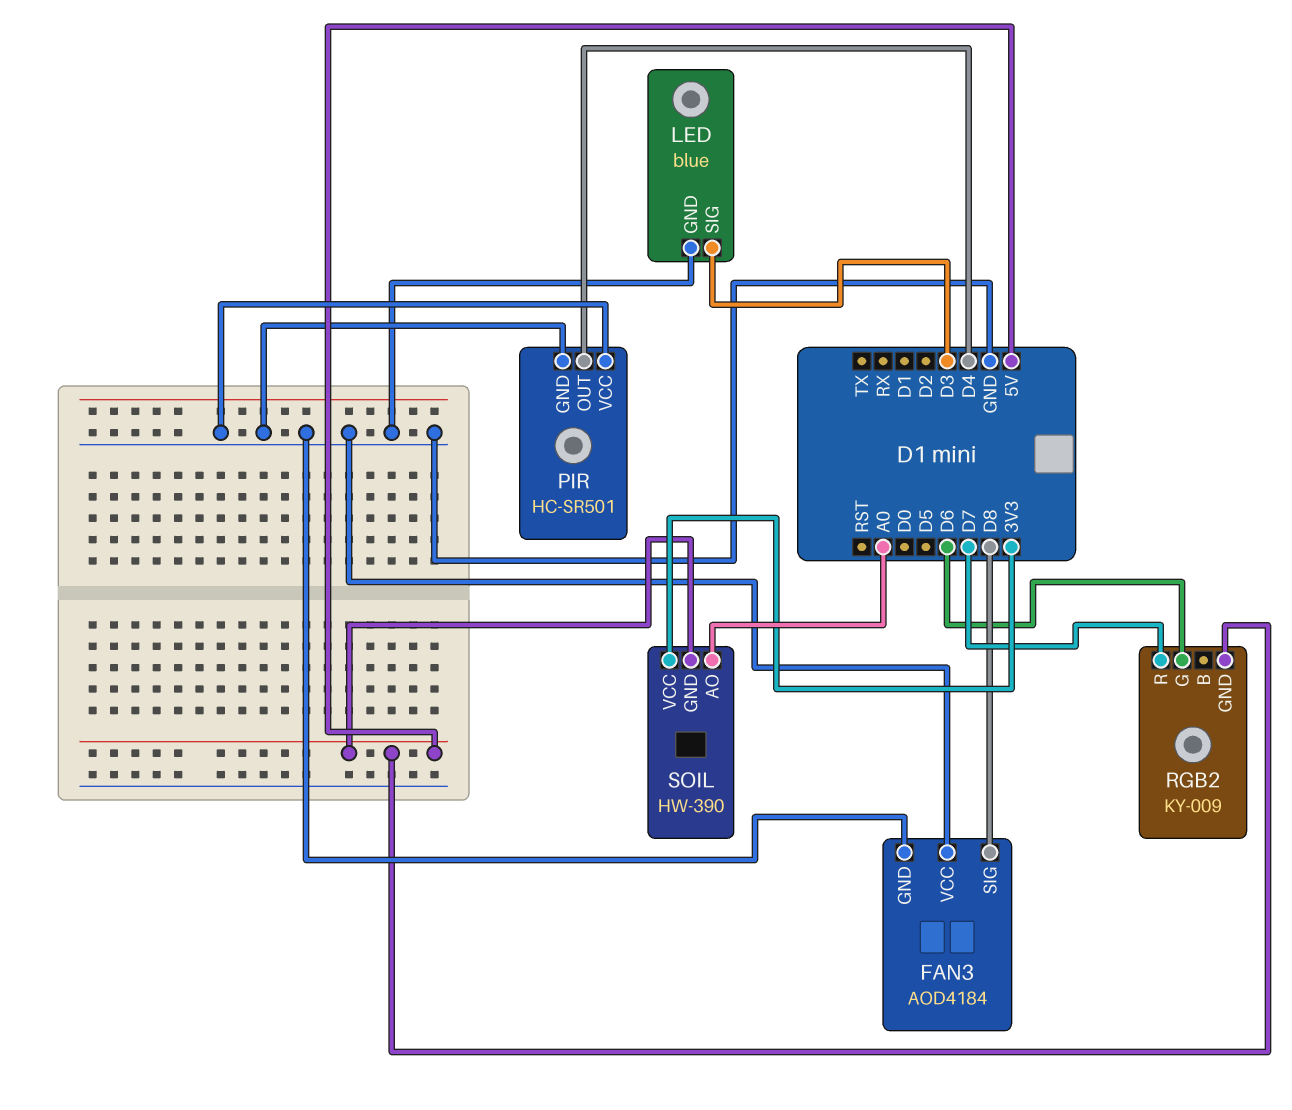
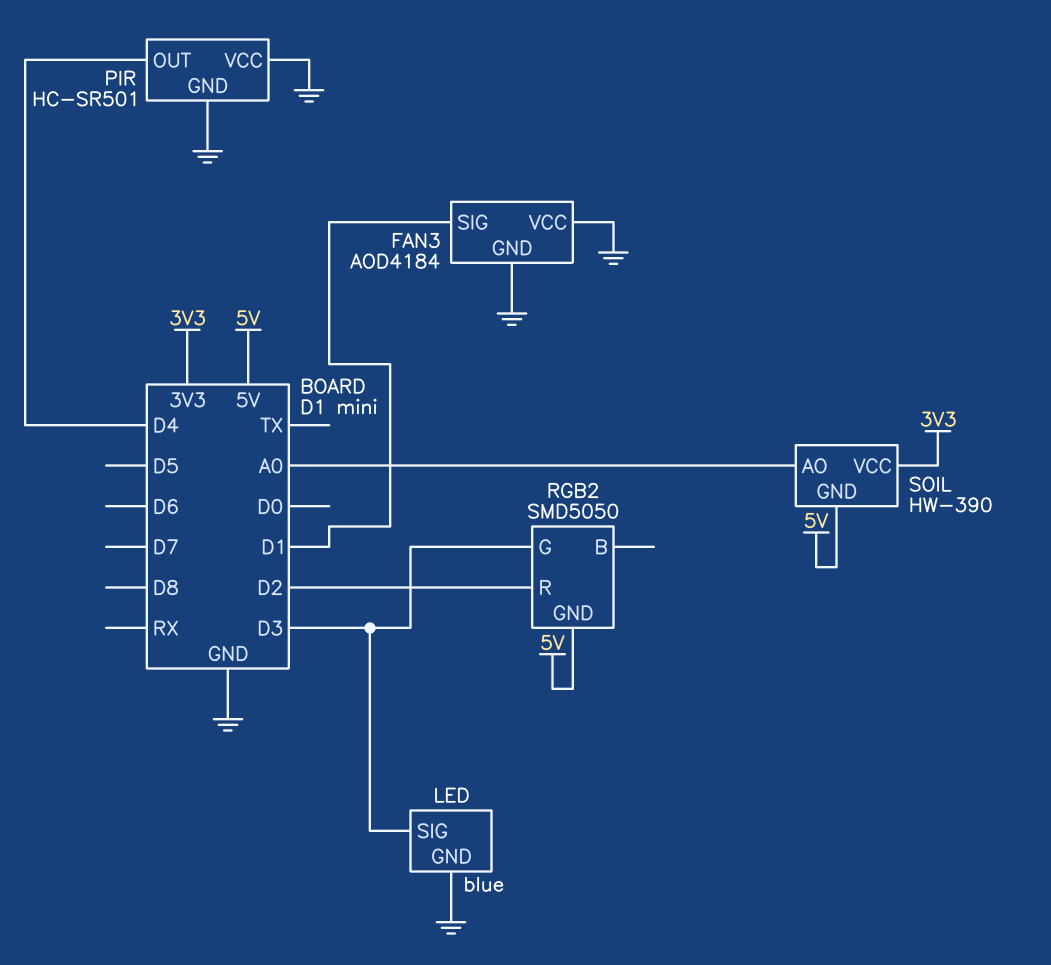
FAN3 pin SIG: D8 -> D1
RGB2: KY-009 -> SMD5050
RGB2 pin G: D6 -> D3
RGB2 pin R: D7 -> D2

